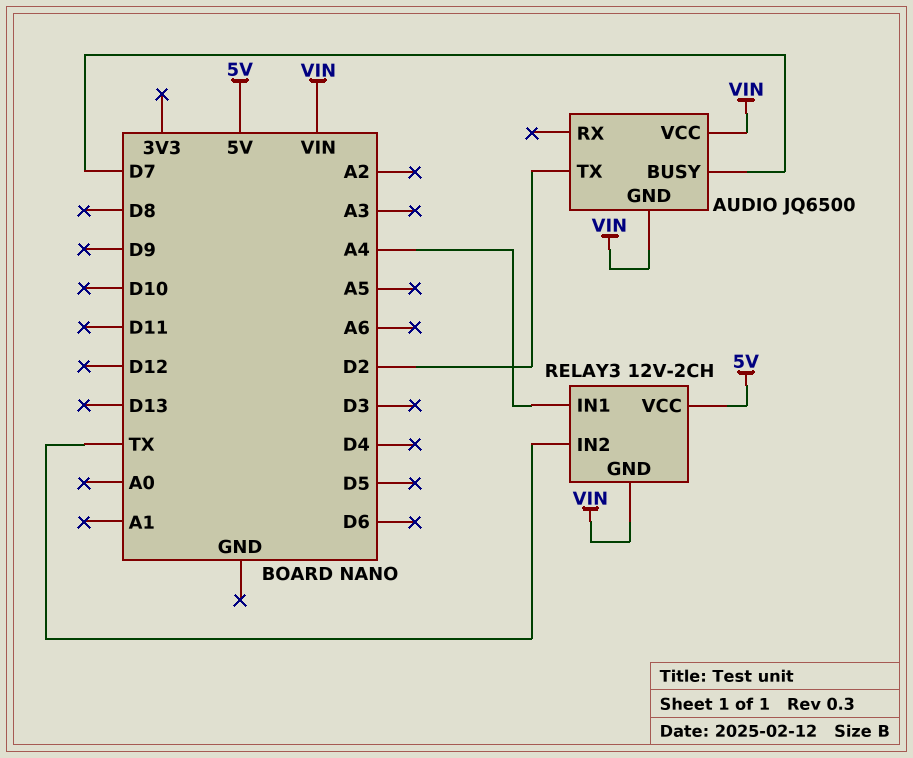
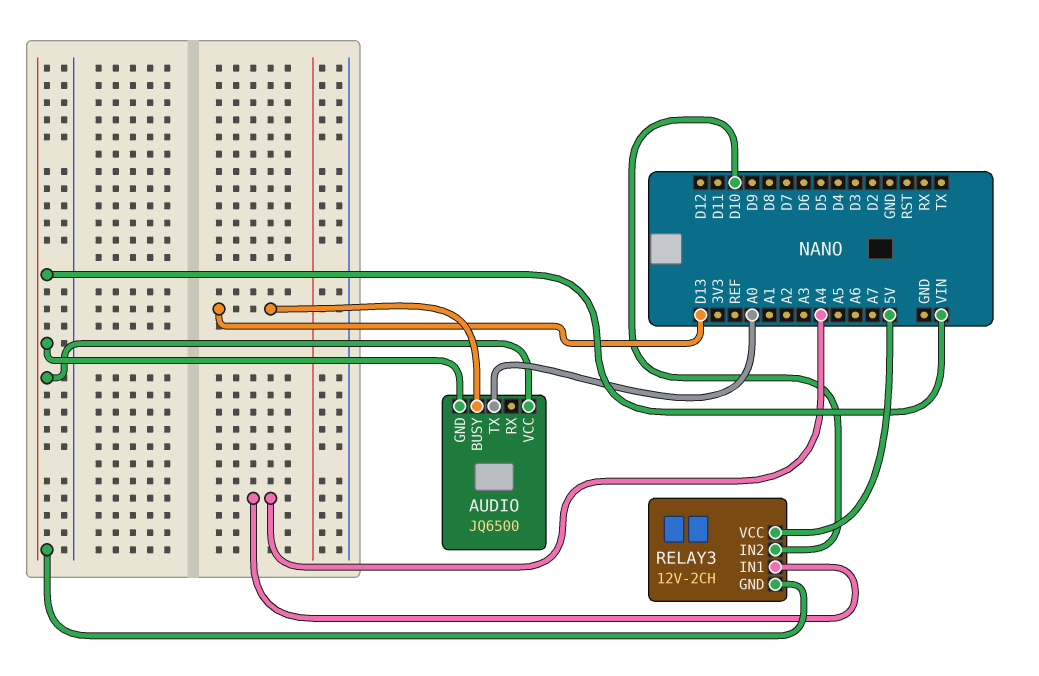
AUDIO pin BUSY: D7 -> D13
AUDIO pin TX: D2 -> A0
RELAY3 pin IN2: TX -> D10

